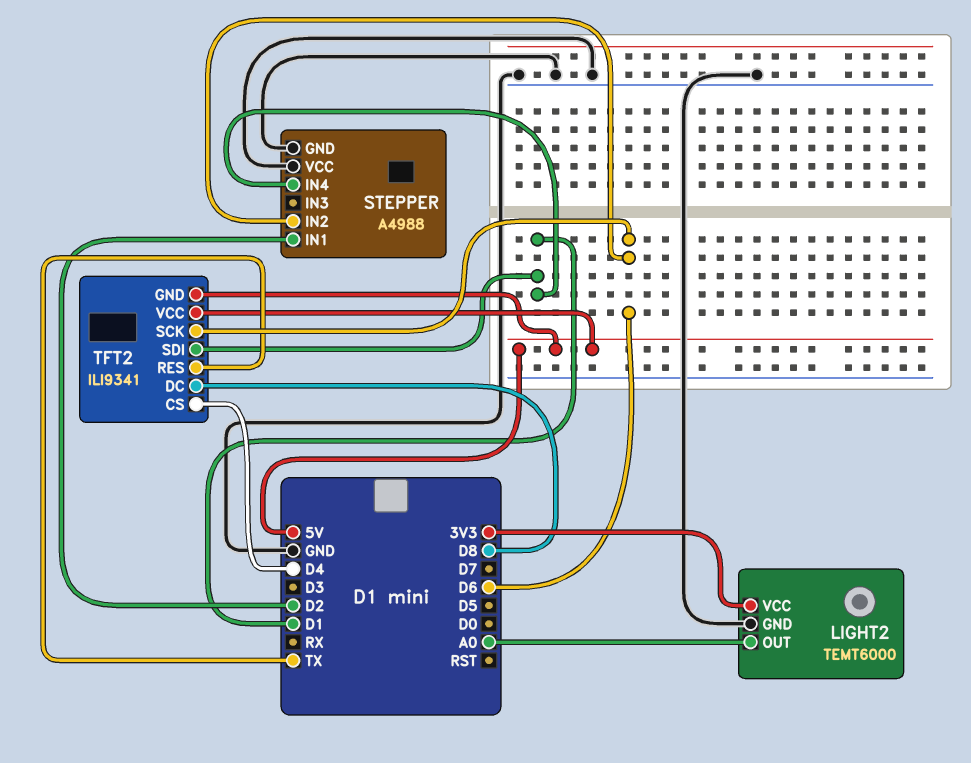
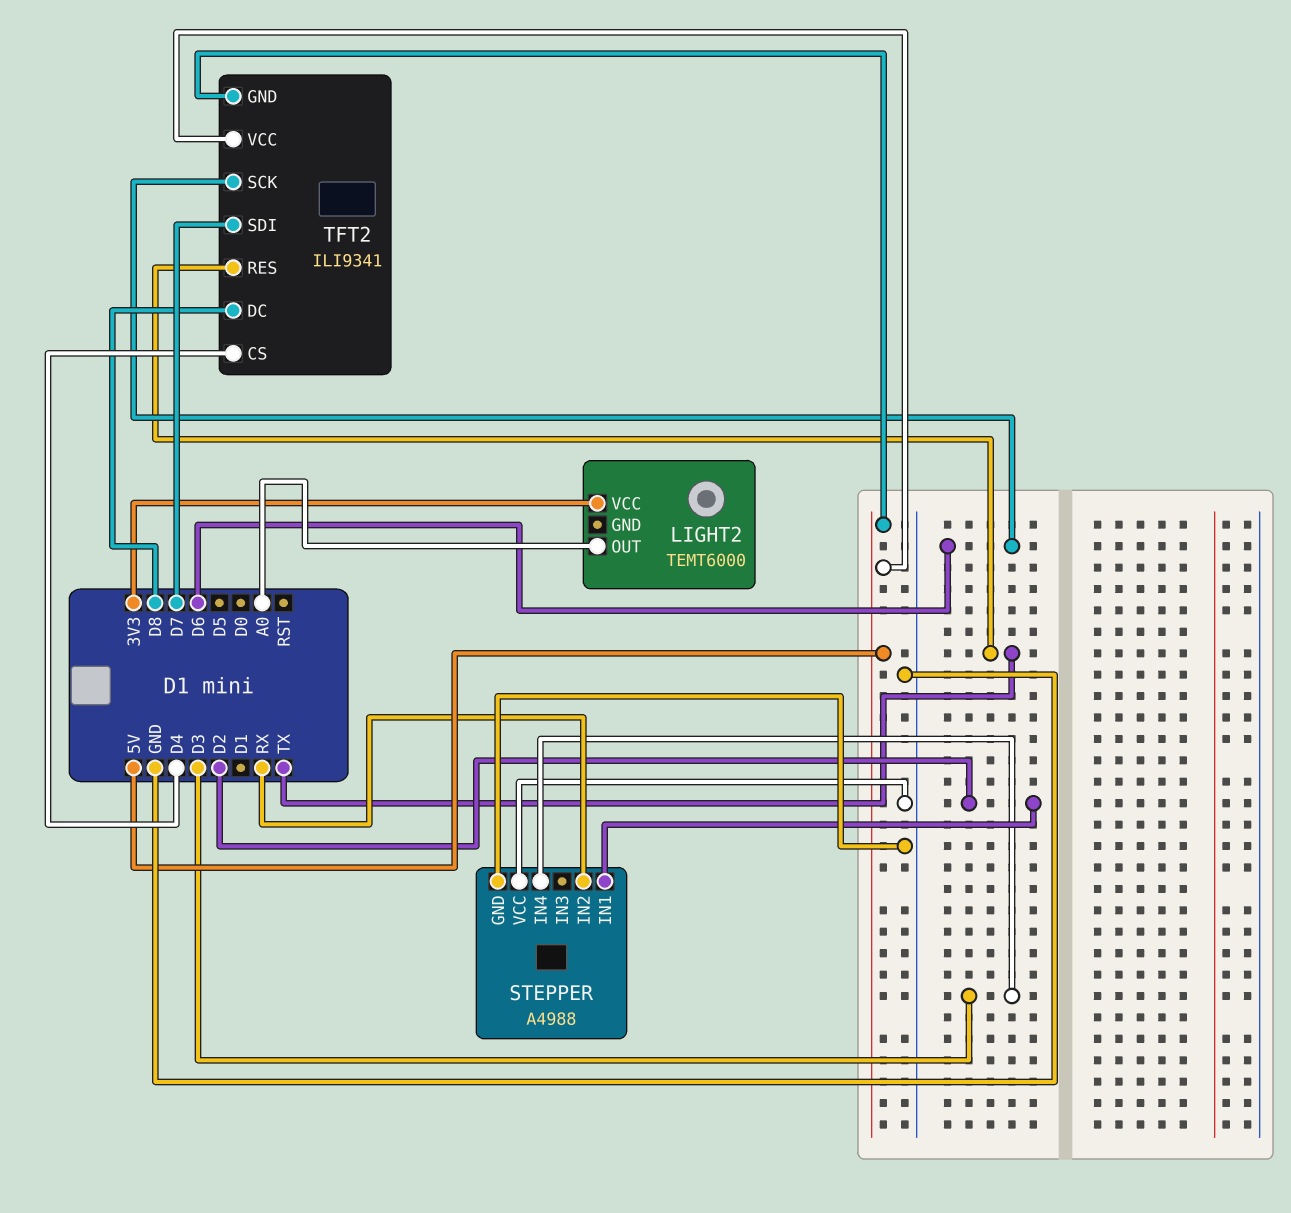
LIGHT2 pin GND: GND -> none
STEPPER pin IN2: D6 -> RX
STEPPER pin IN4: D1 -> D3
TFT2 pin SDI: D1 -> D7

